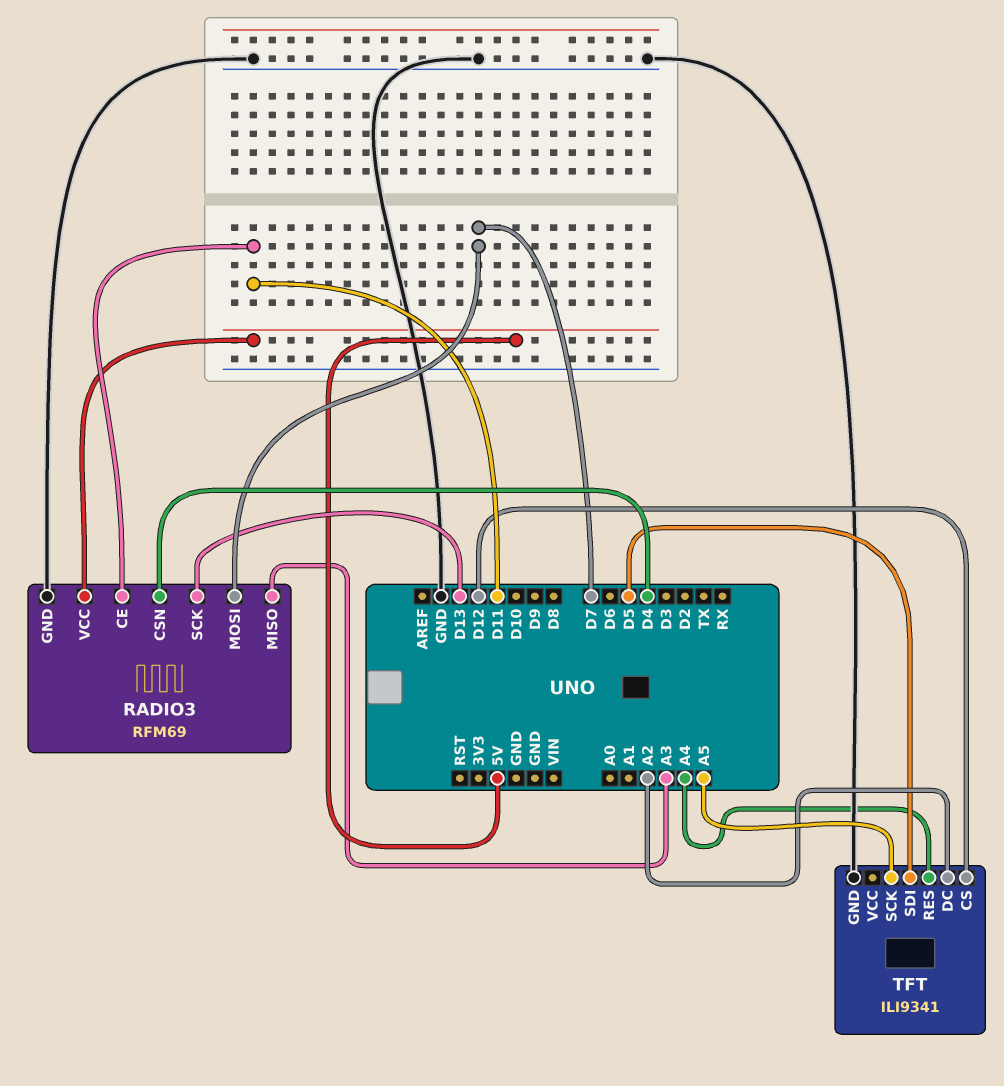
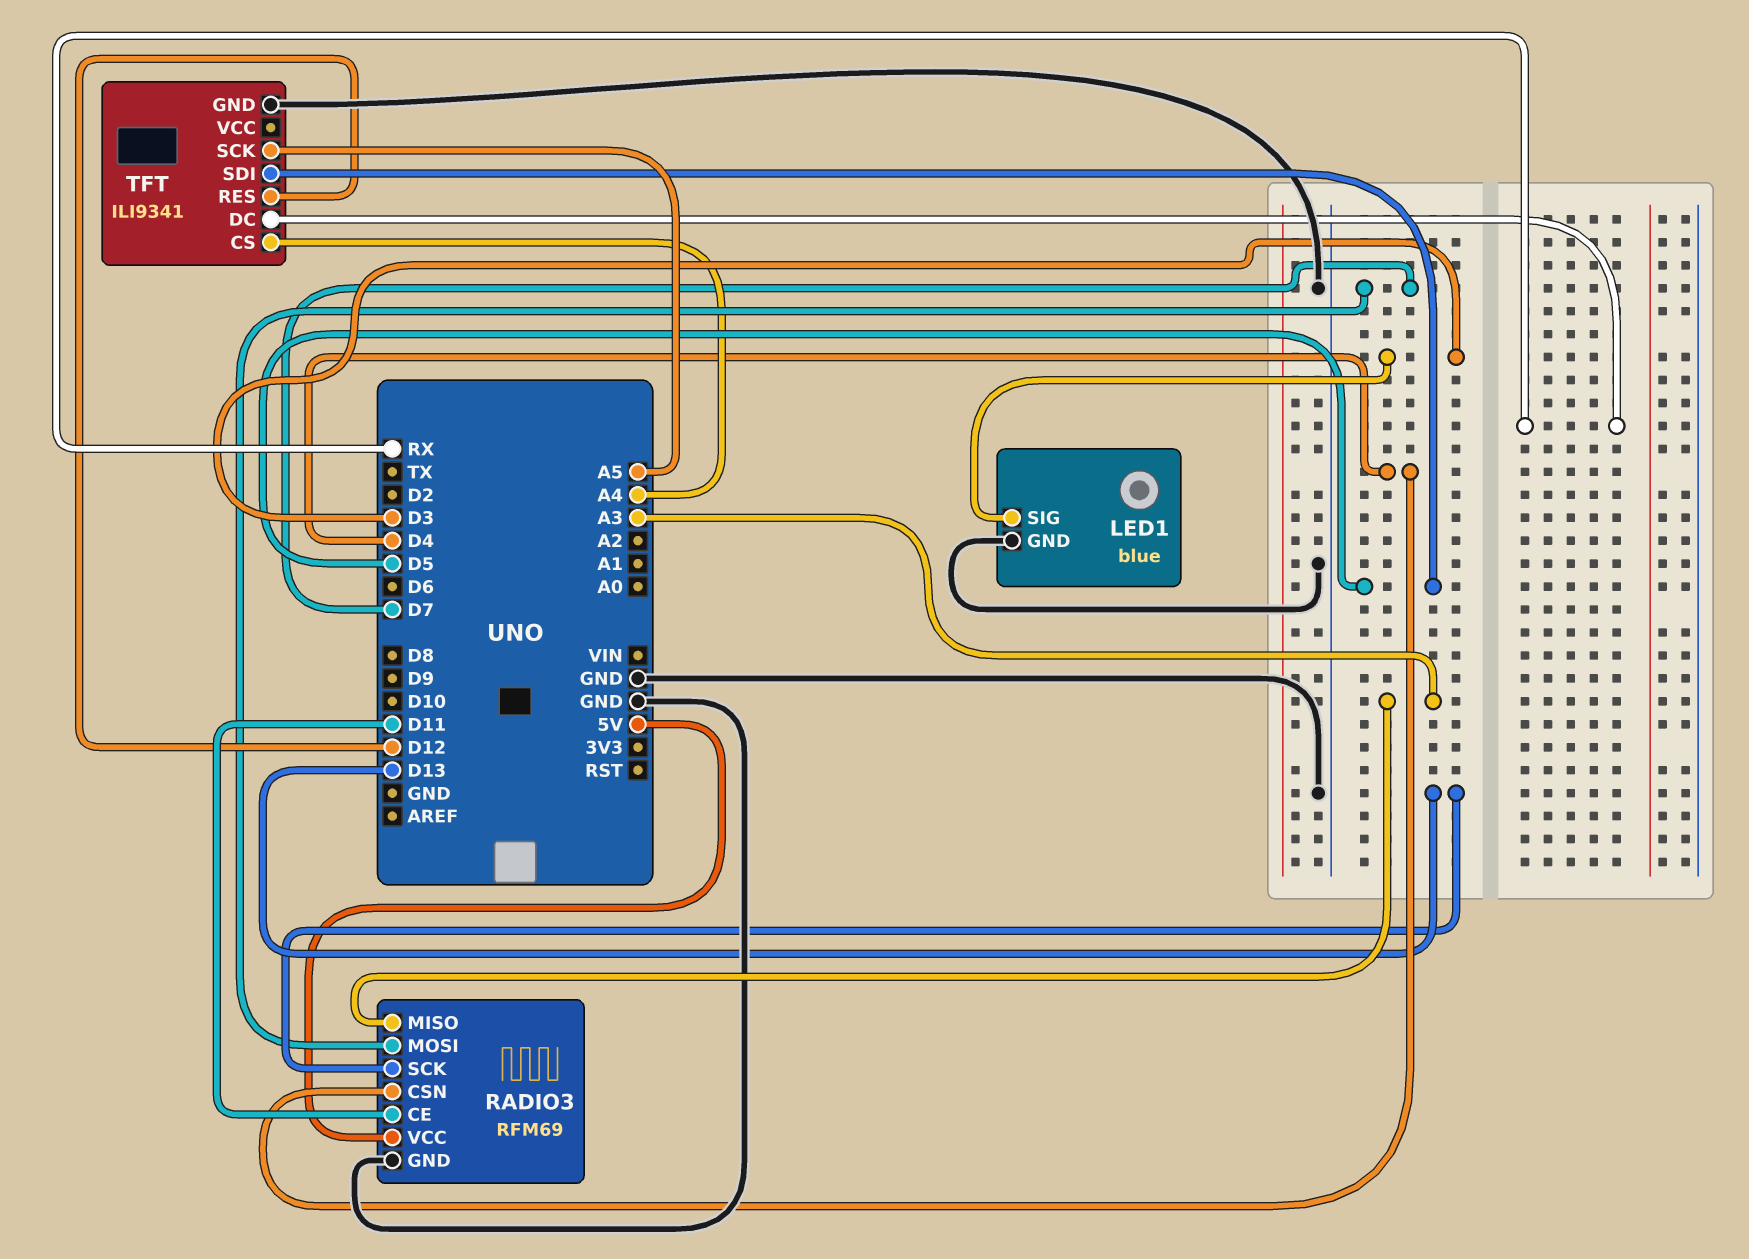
LED1: none -> blue
LED1 pin GND: none -> GND
LED1 pin SIG: none -> D3
TFT pin CS: D12 -> A4
TFT pin DC: A2 -> RX
TFT pin RES: A4 -> D12

